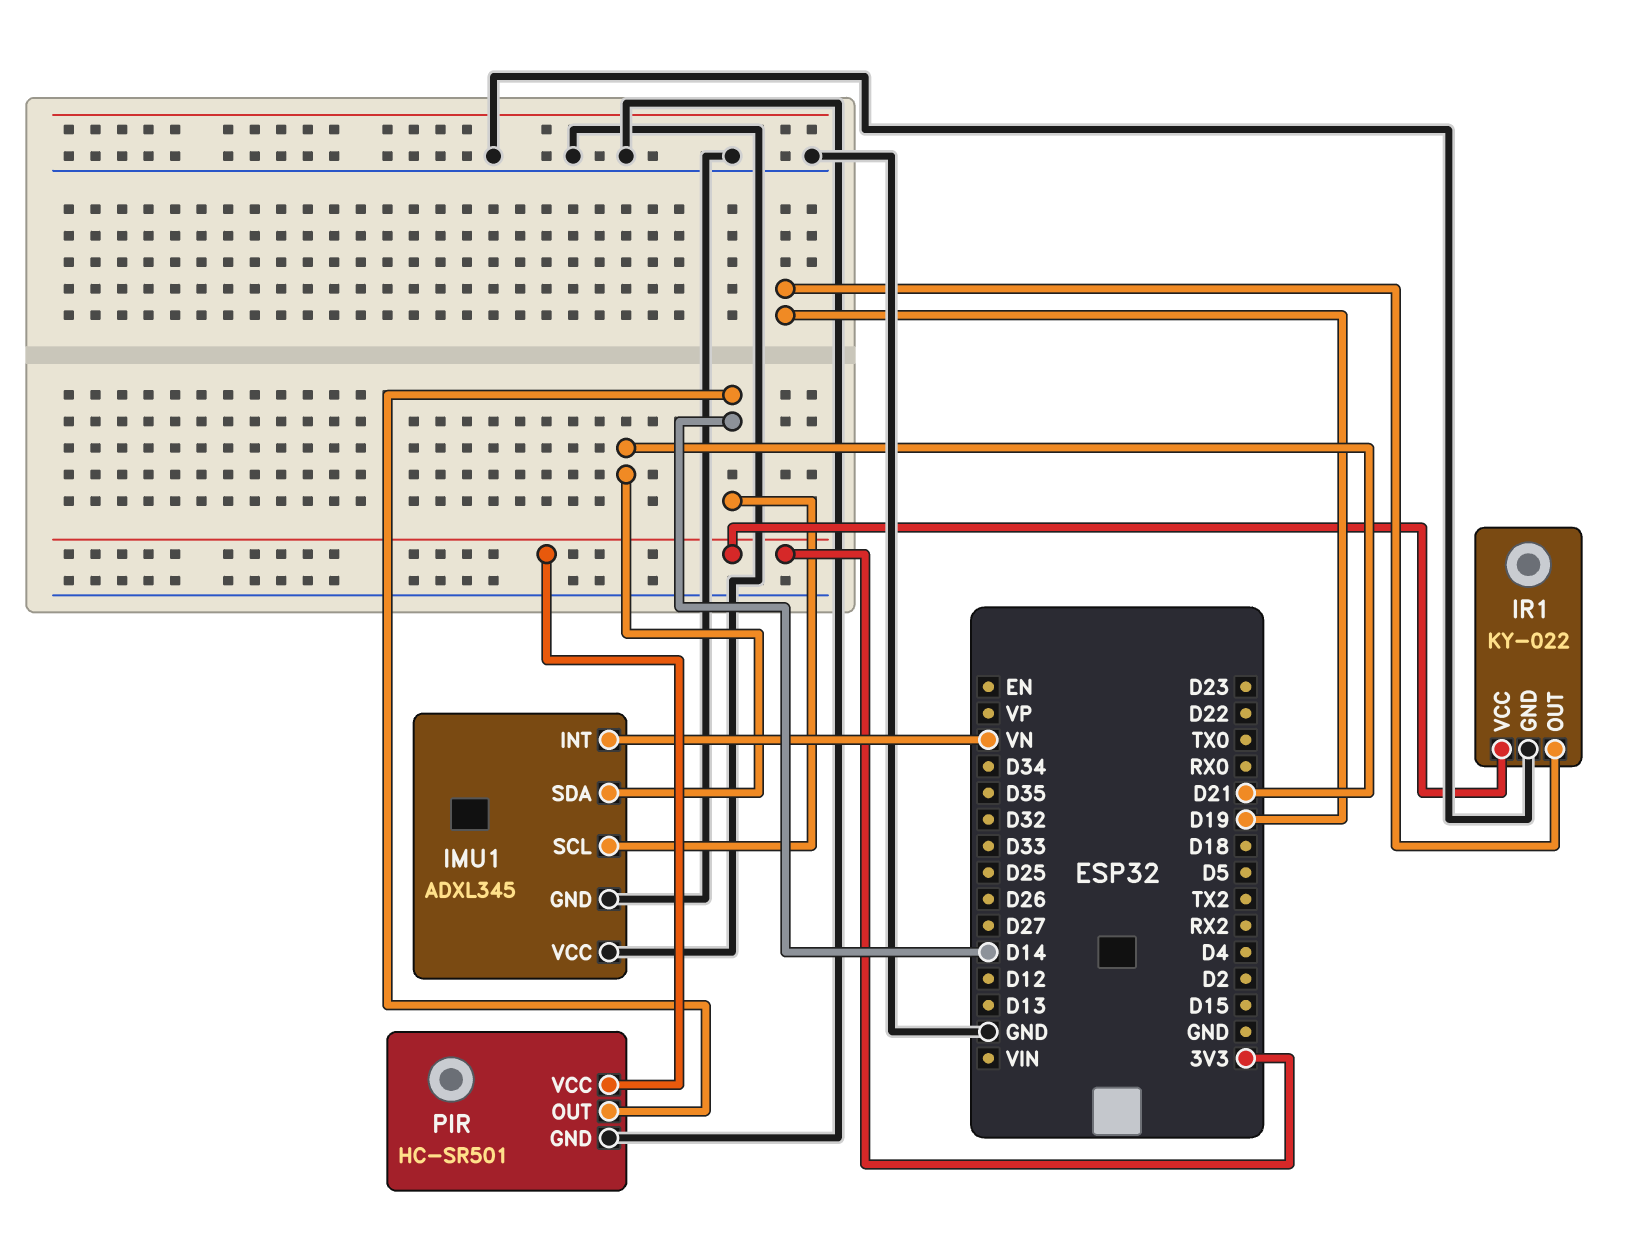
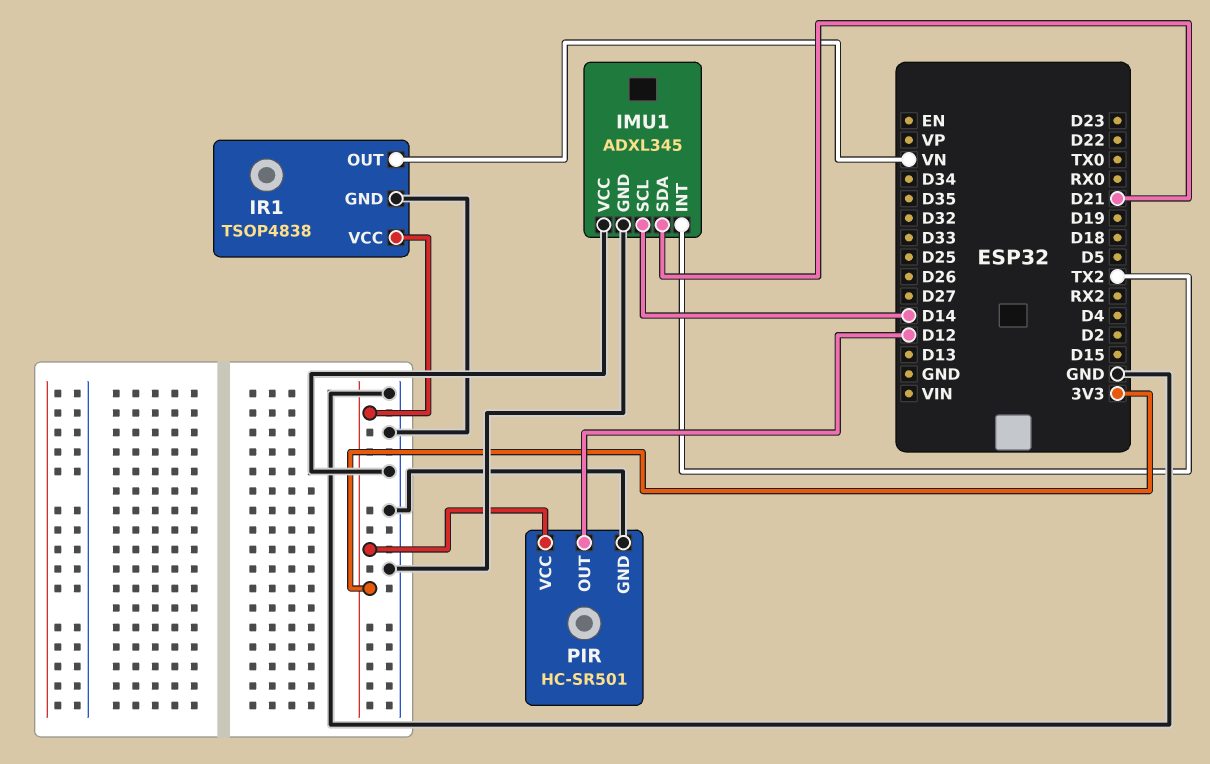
IMU1 pin INT: VN -> TX2
IR1: KY-022 -> TSOP4838
IR1 pin OUT: D19 -> VN
PIR pin OUT: D14 -> D12

